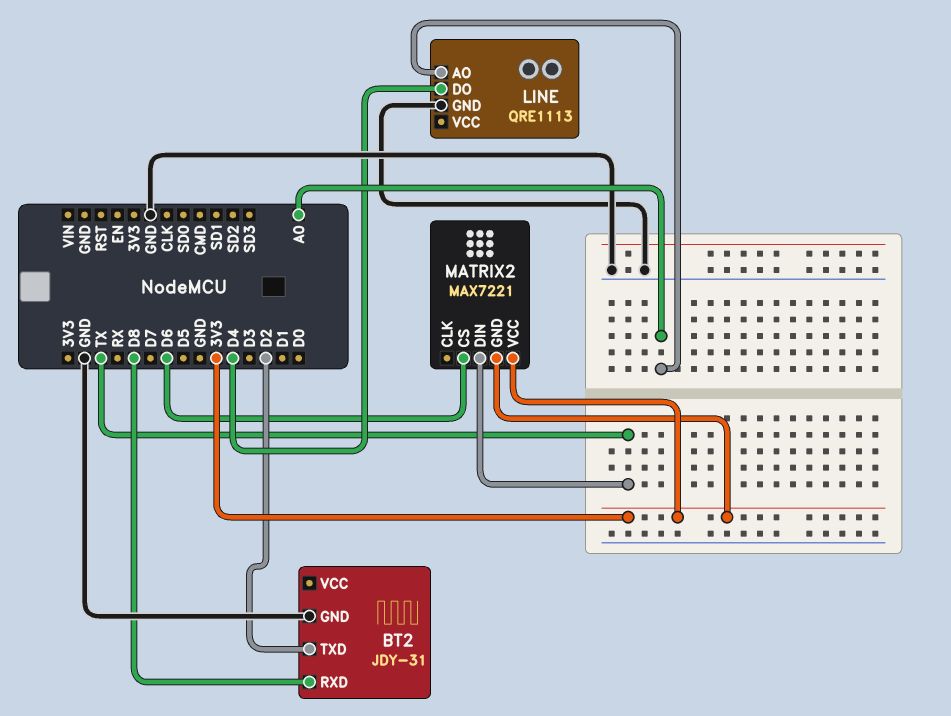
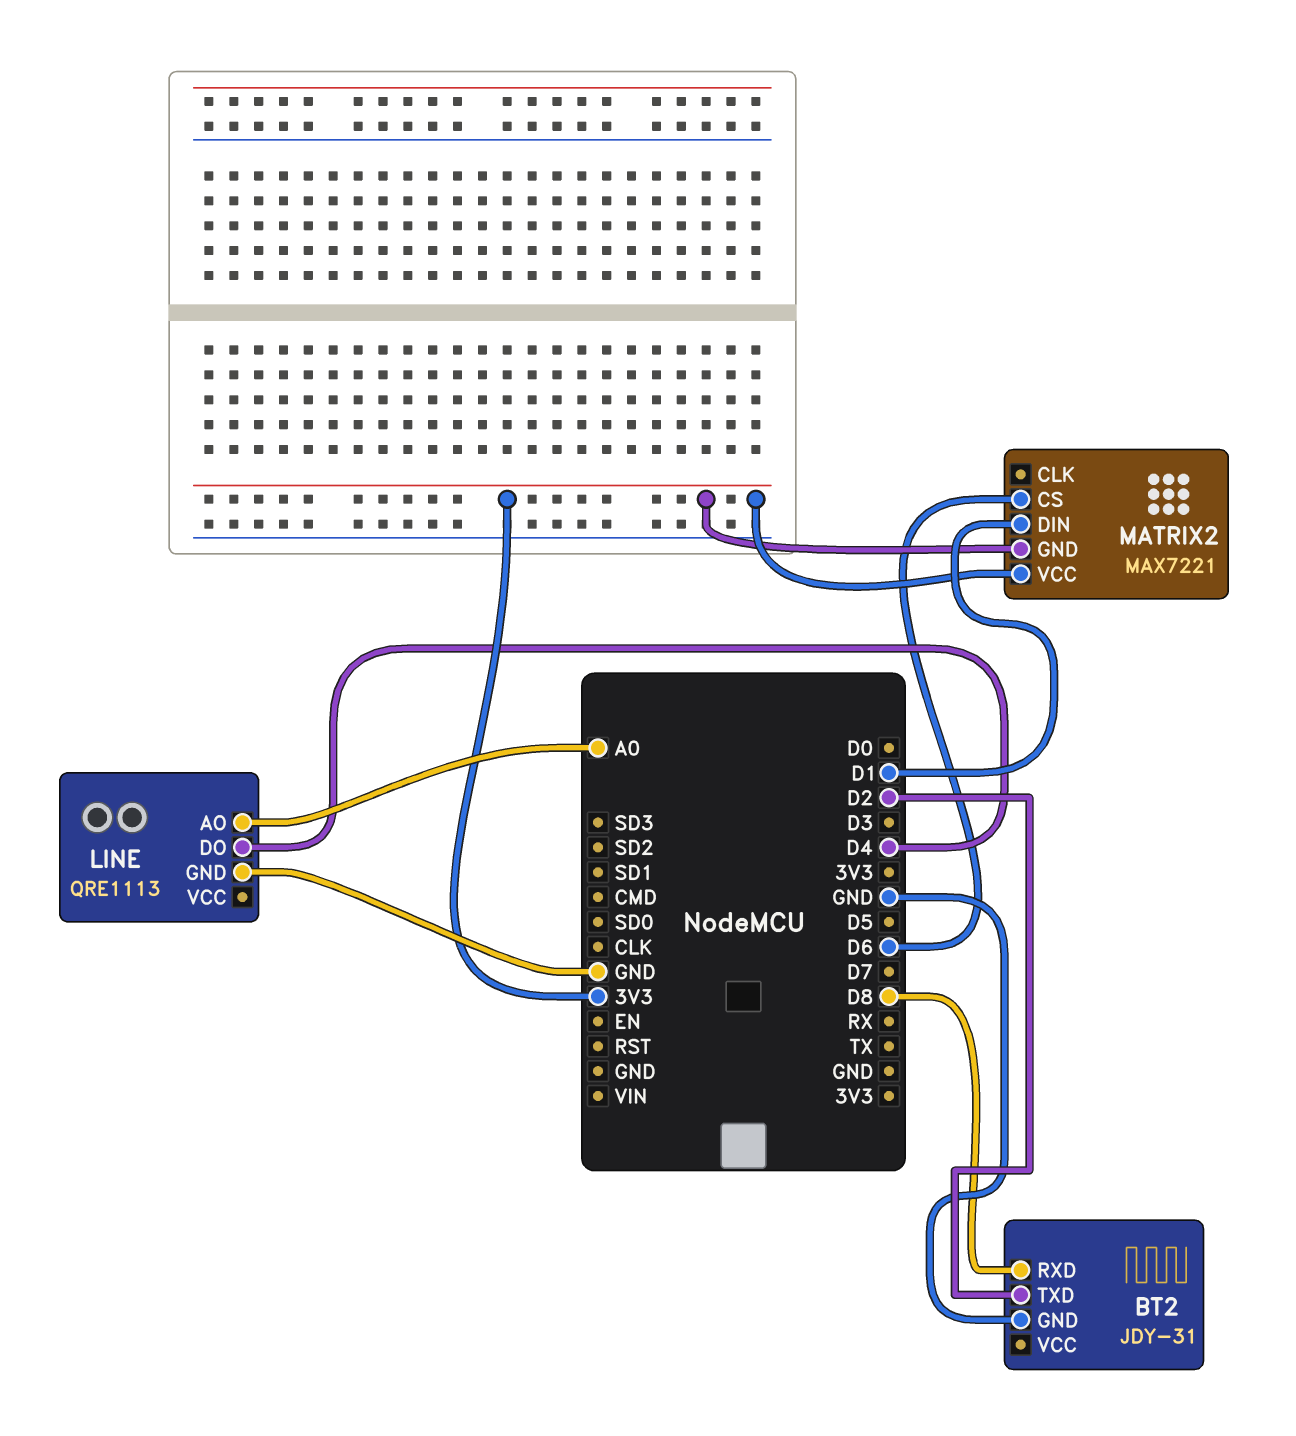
MATRIX2 pin DIN: TX -> D1

